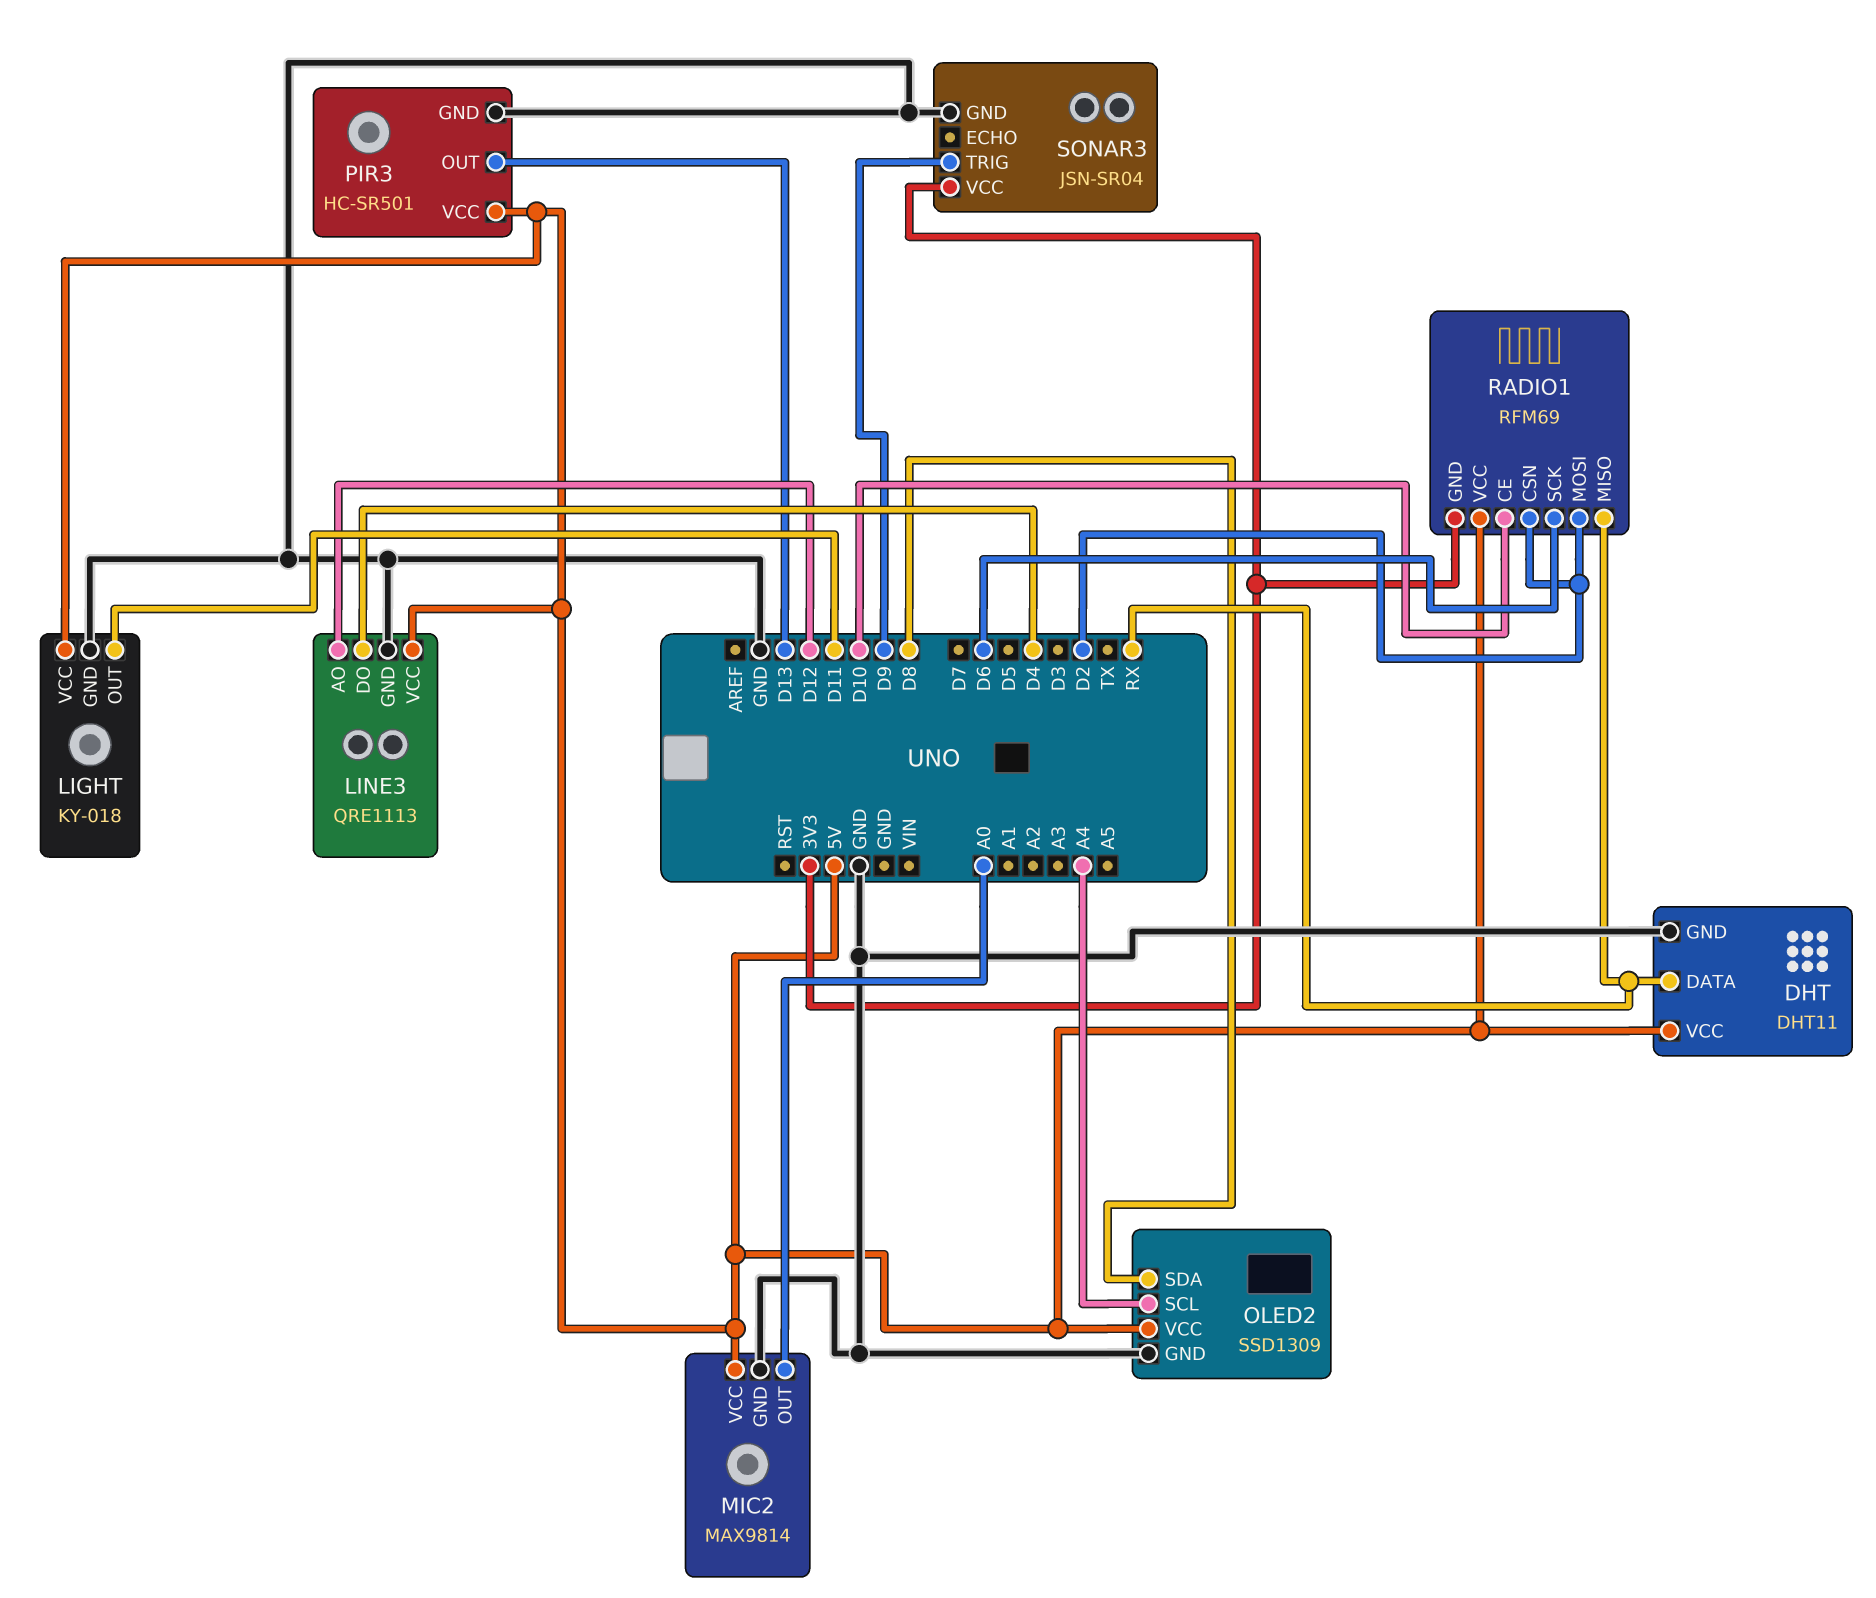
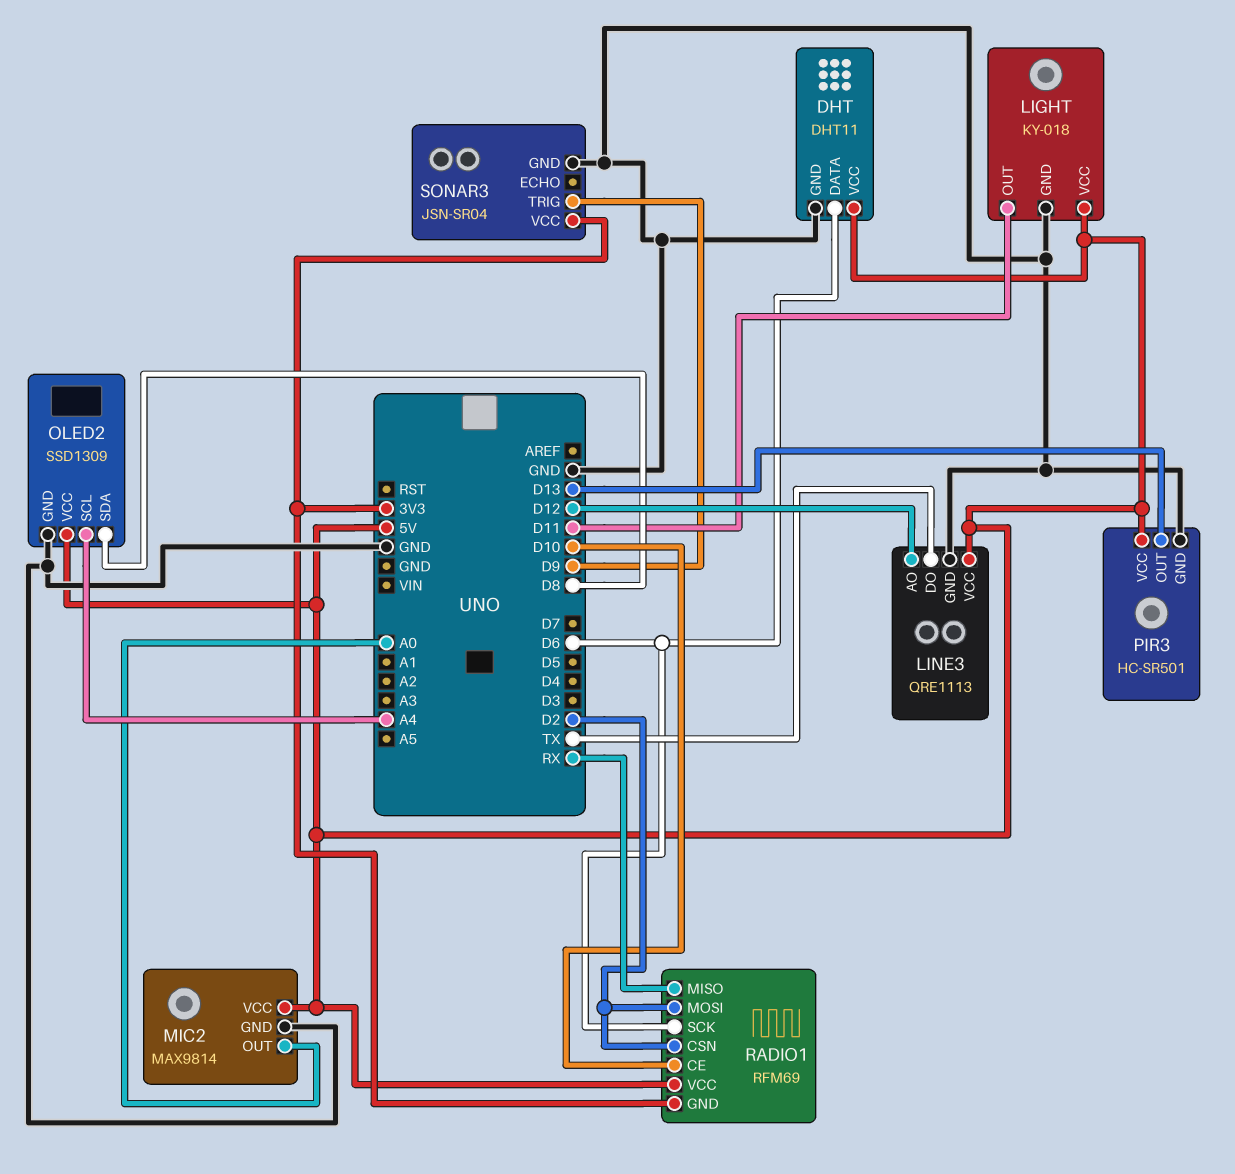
DHT pin DATA: RX -> D6
LINE3 pin DO: D4 -> TX

